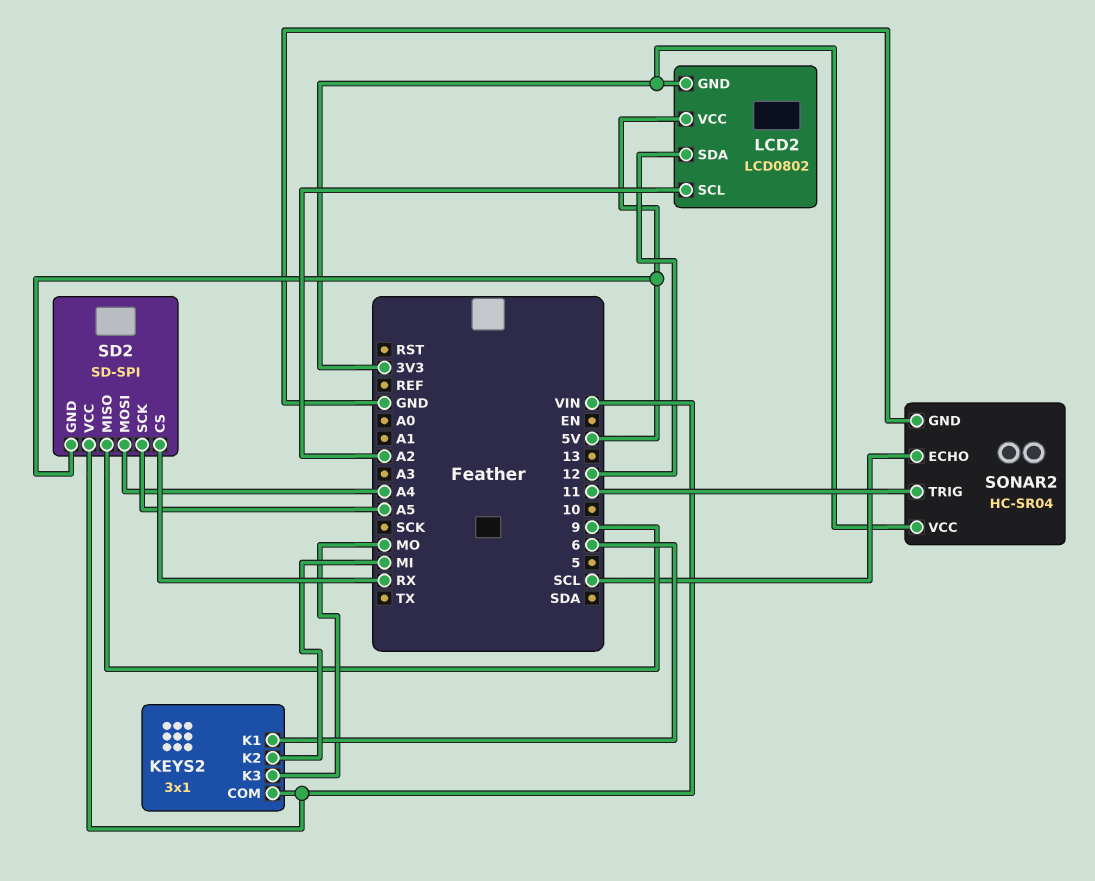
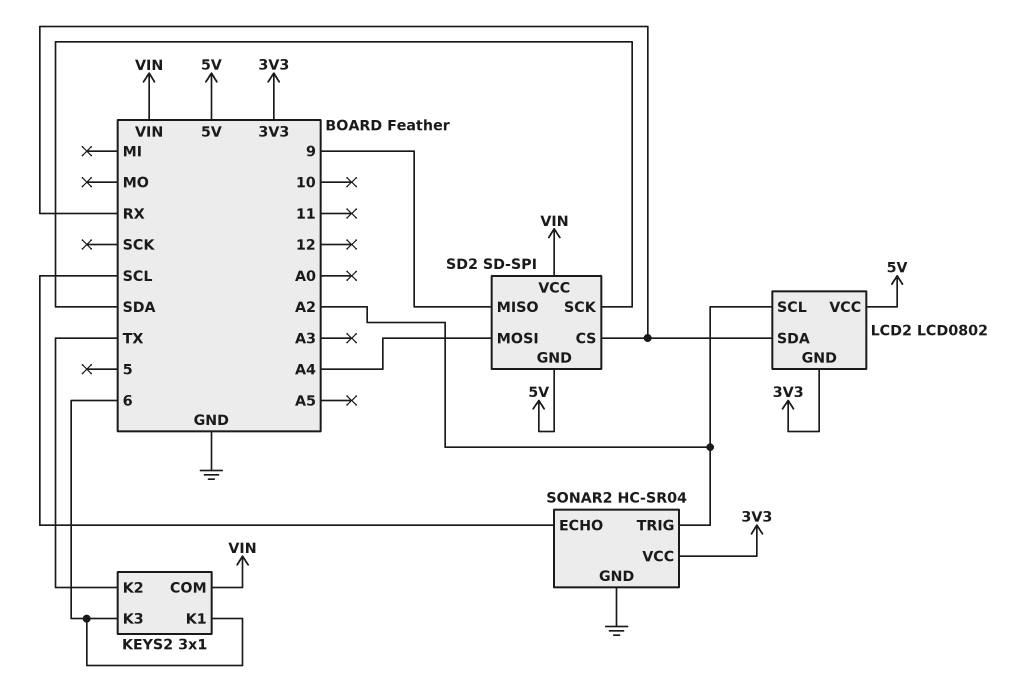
KEYS2 pin K2: MI -> TX
KEYS2 pin K3: MO -> 6
LCD2 pin SDA: 12 -> RX
SD2 pin SCK: A5 -> SDA
SONAR2 pin TRIG: 11 -> A2

